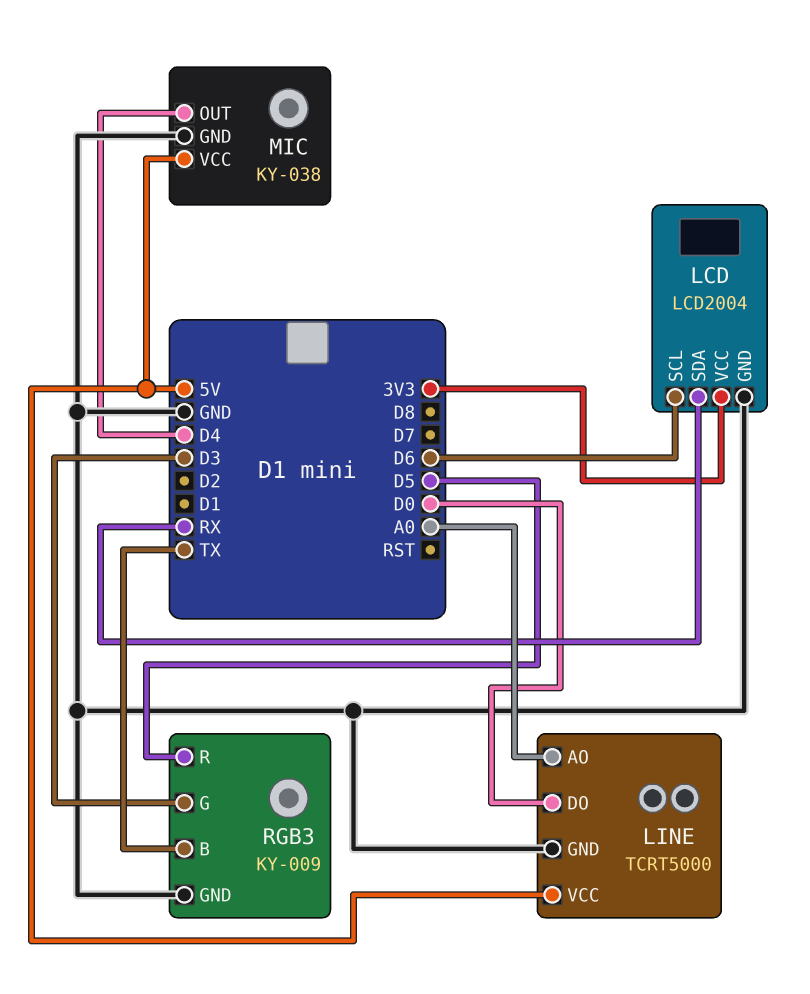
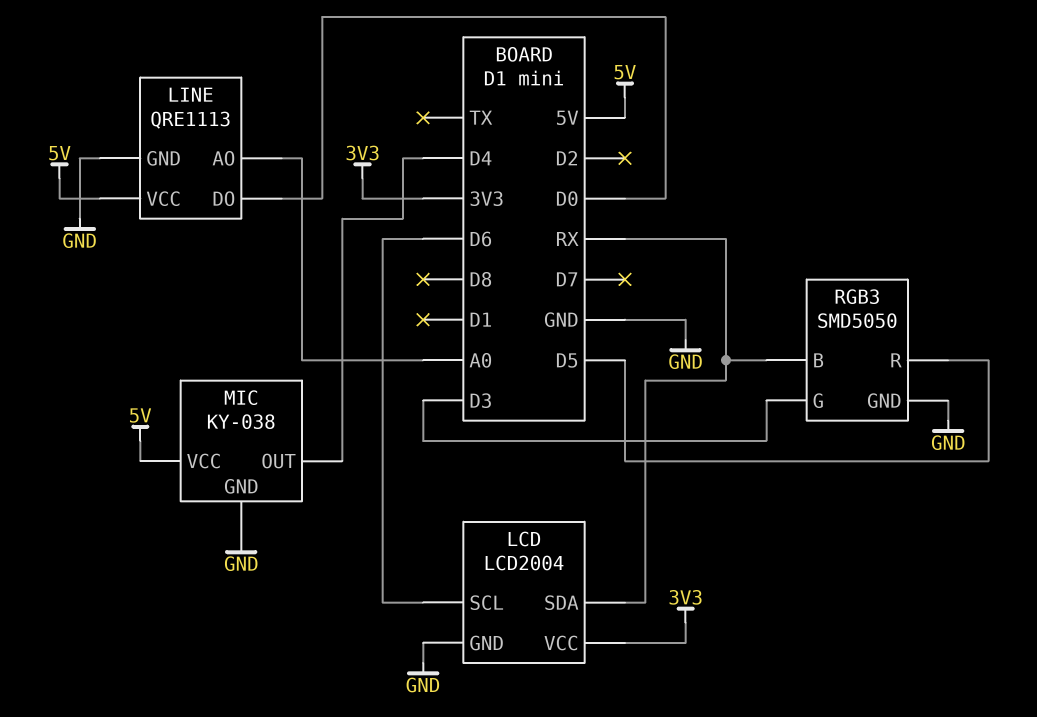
LINE: TCRT5000 -> QRE1113
RGB3: KY-009 -> SMD5050
RGB3 pin B: TX -> RX

